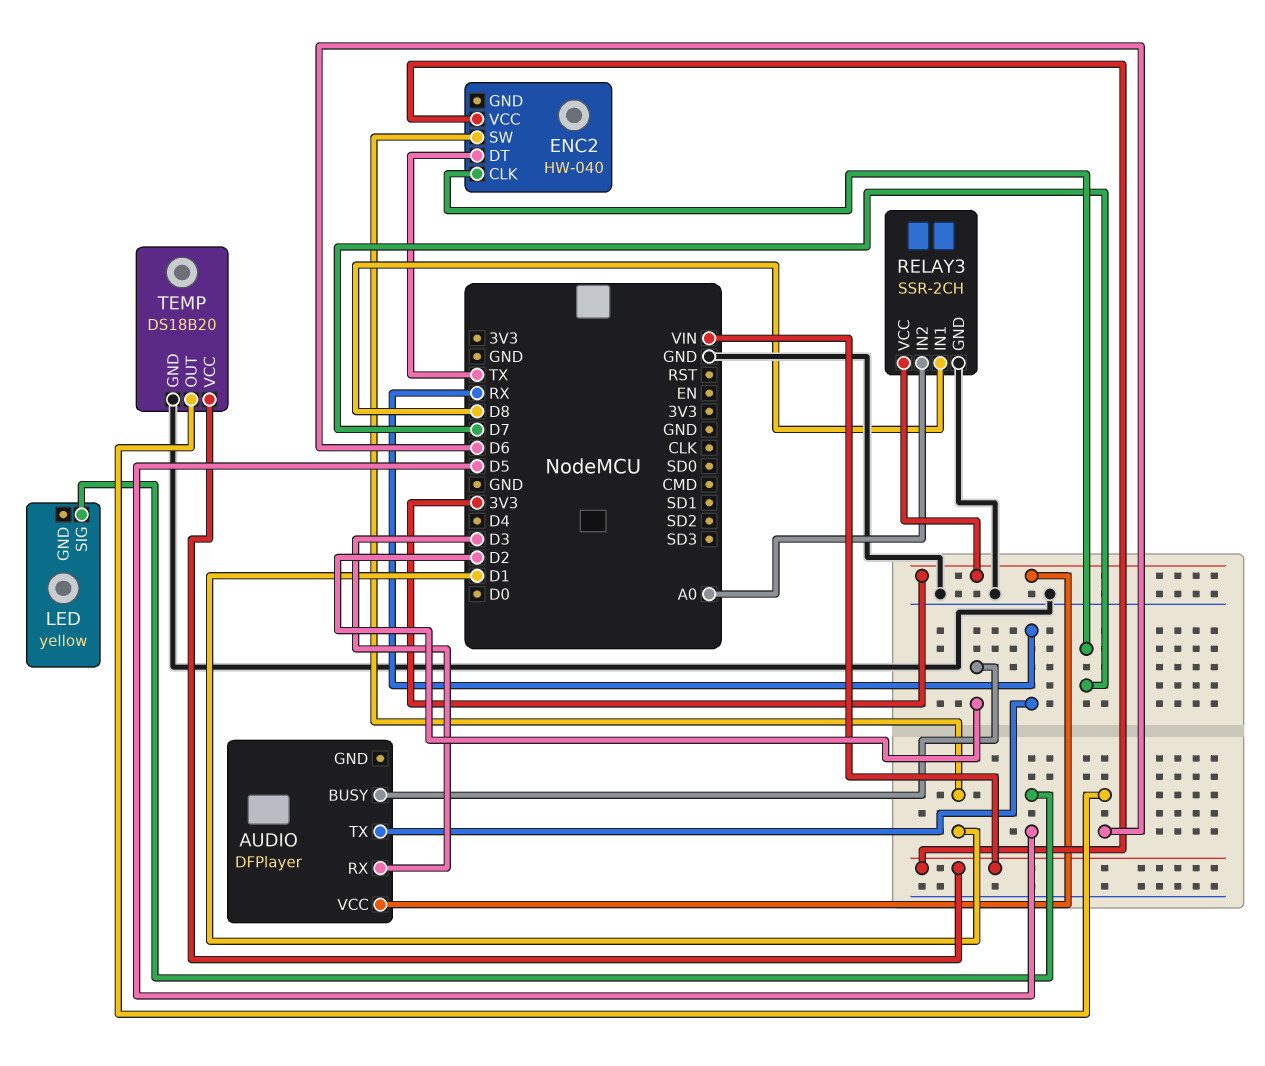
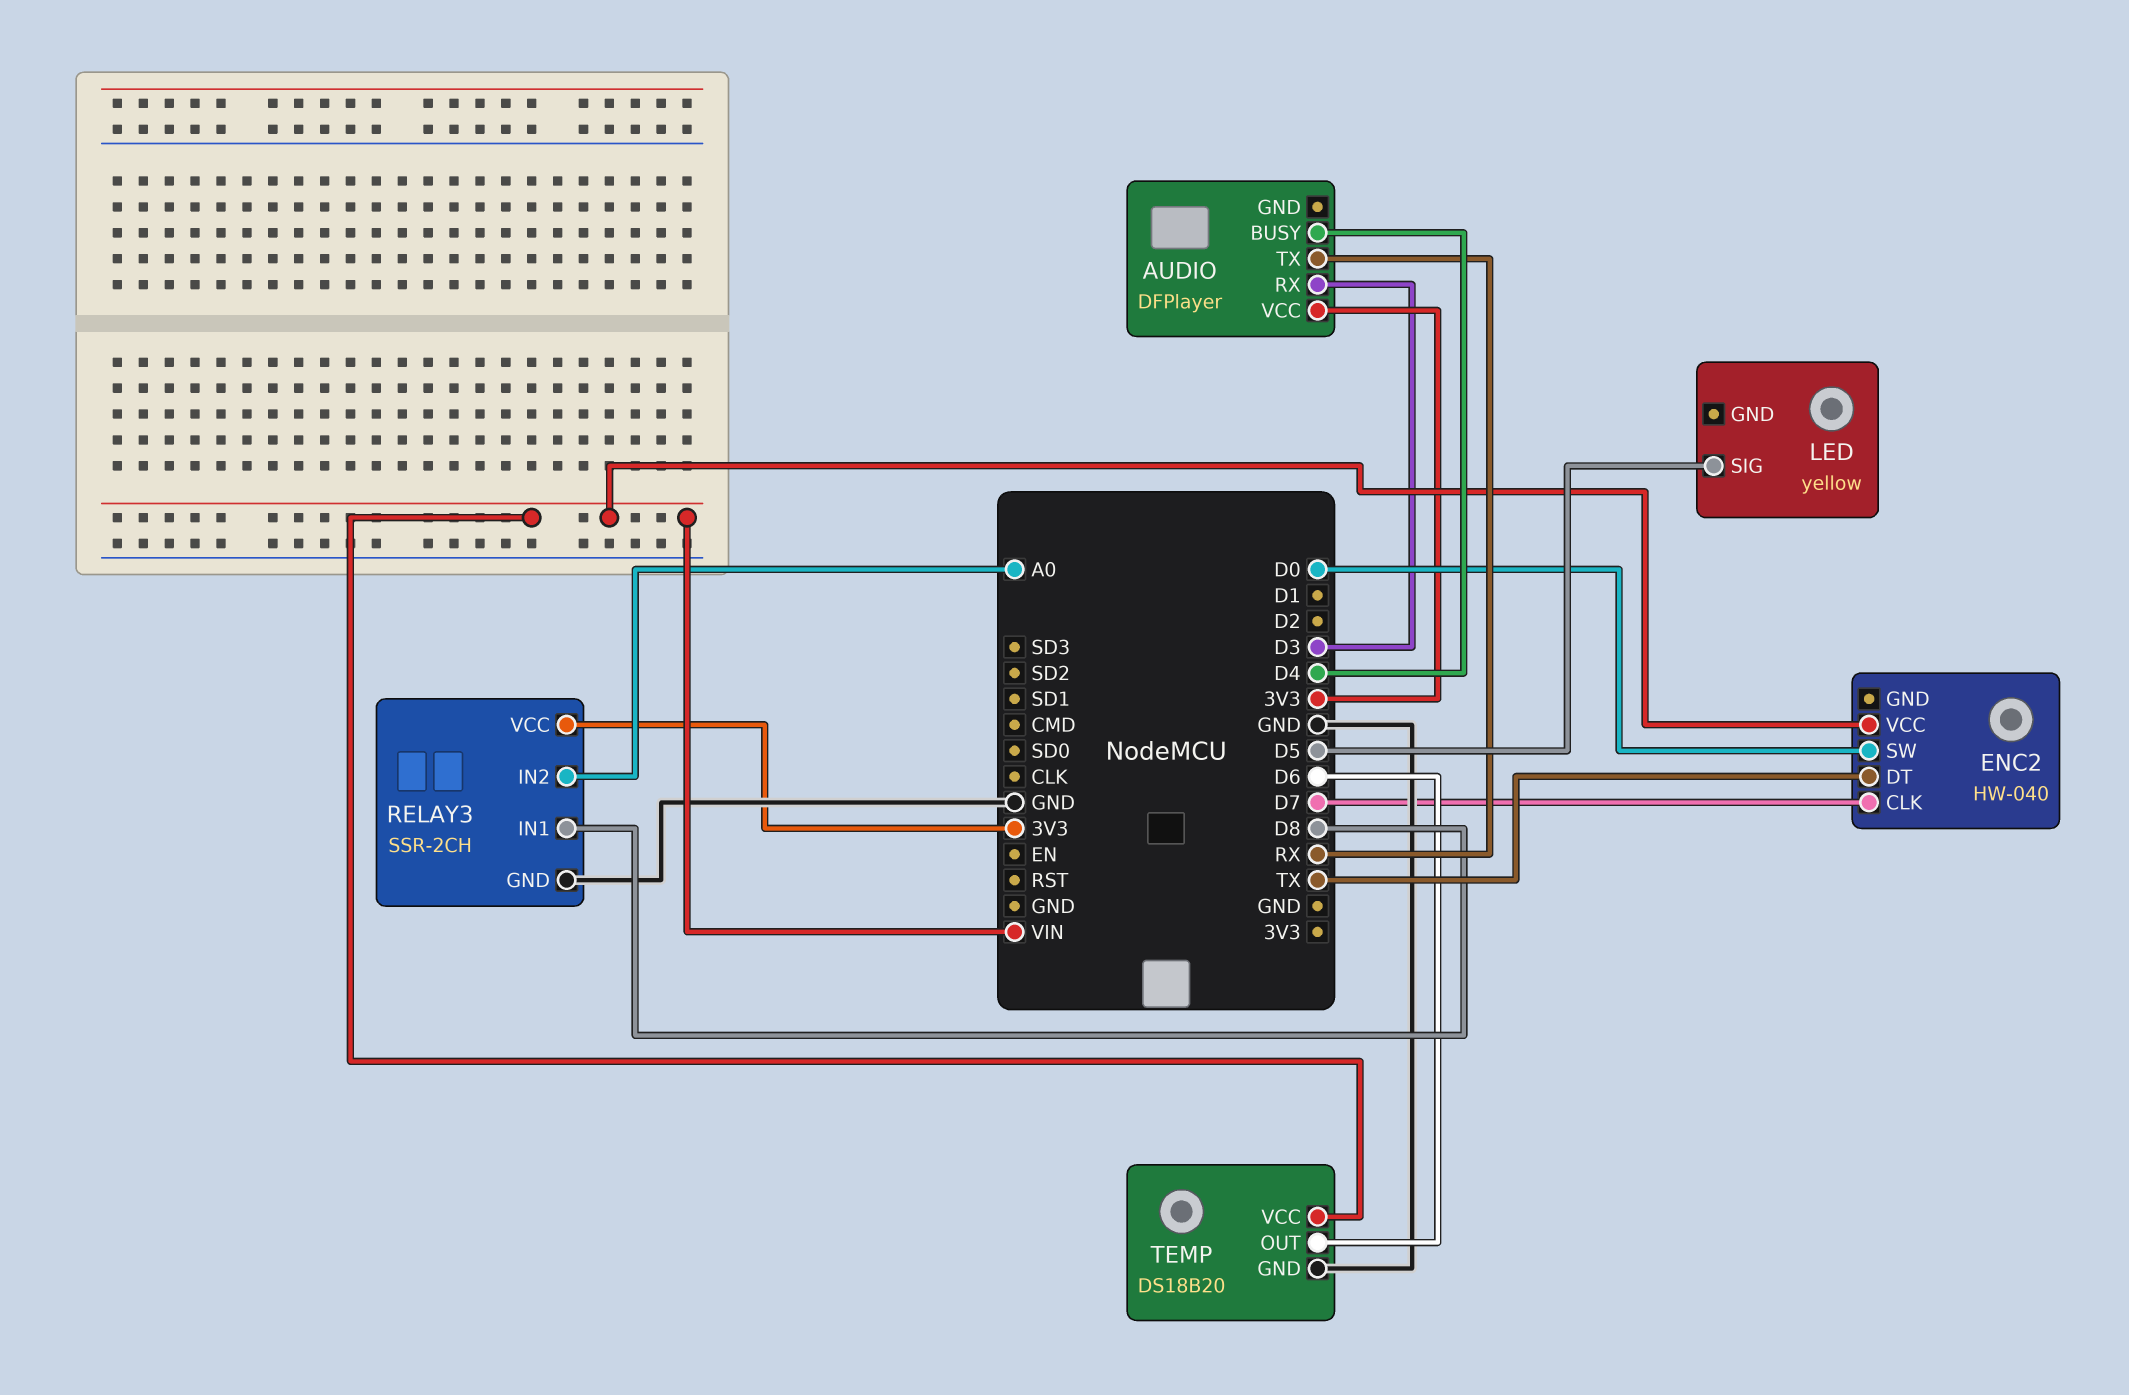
AUDIO pin BUSY: D2 -> D4
ENC2 pin SW: D1 -> D0

